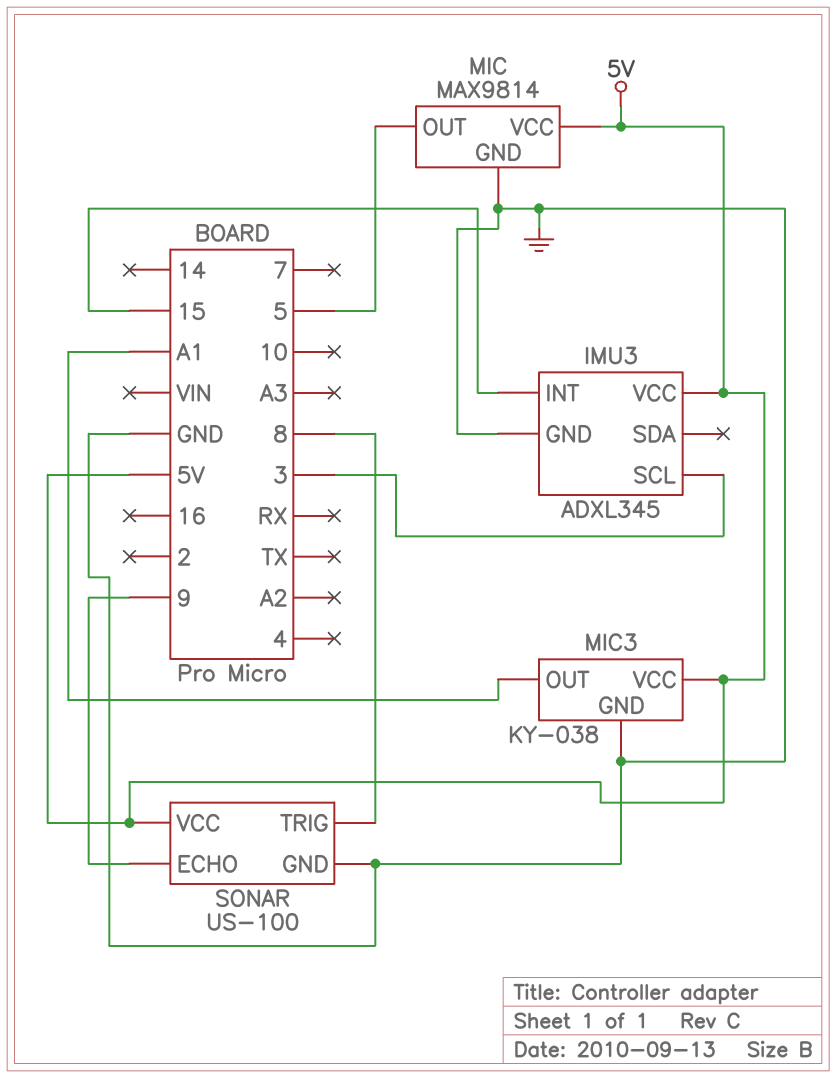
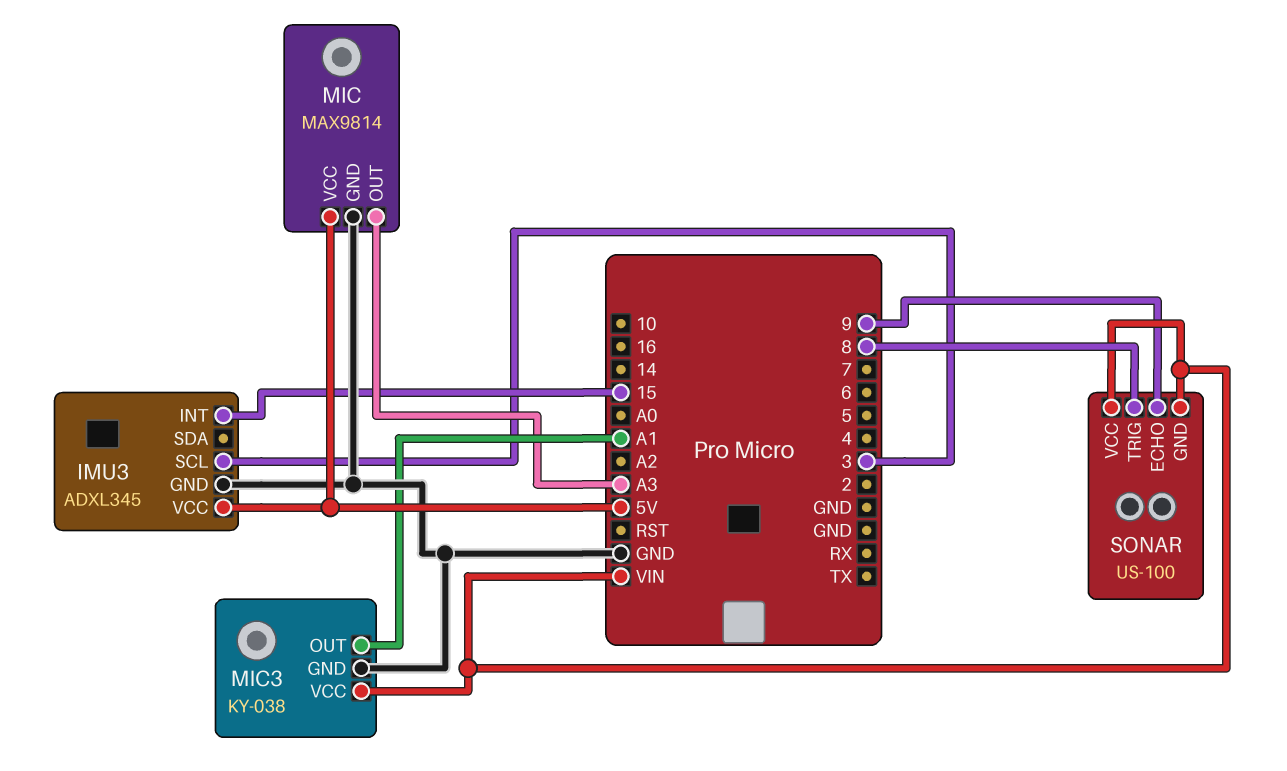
MIC pin OUT: 5 -> A3
MIC3 pin VCC: 5V -> VIN
SONAR pin GND: GND -> VIN
SONAR pin VCC: 5V -> VIN

